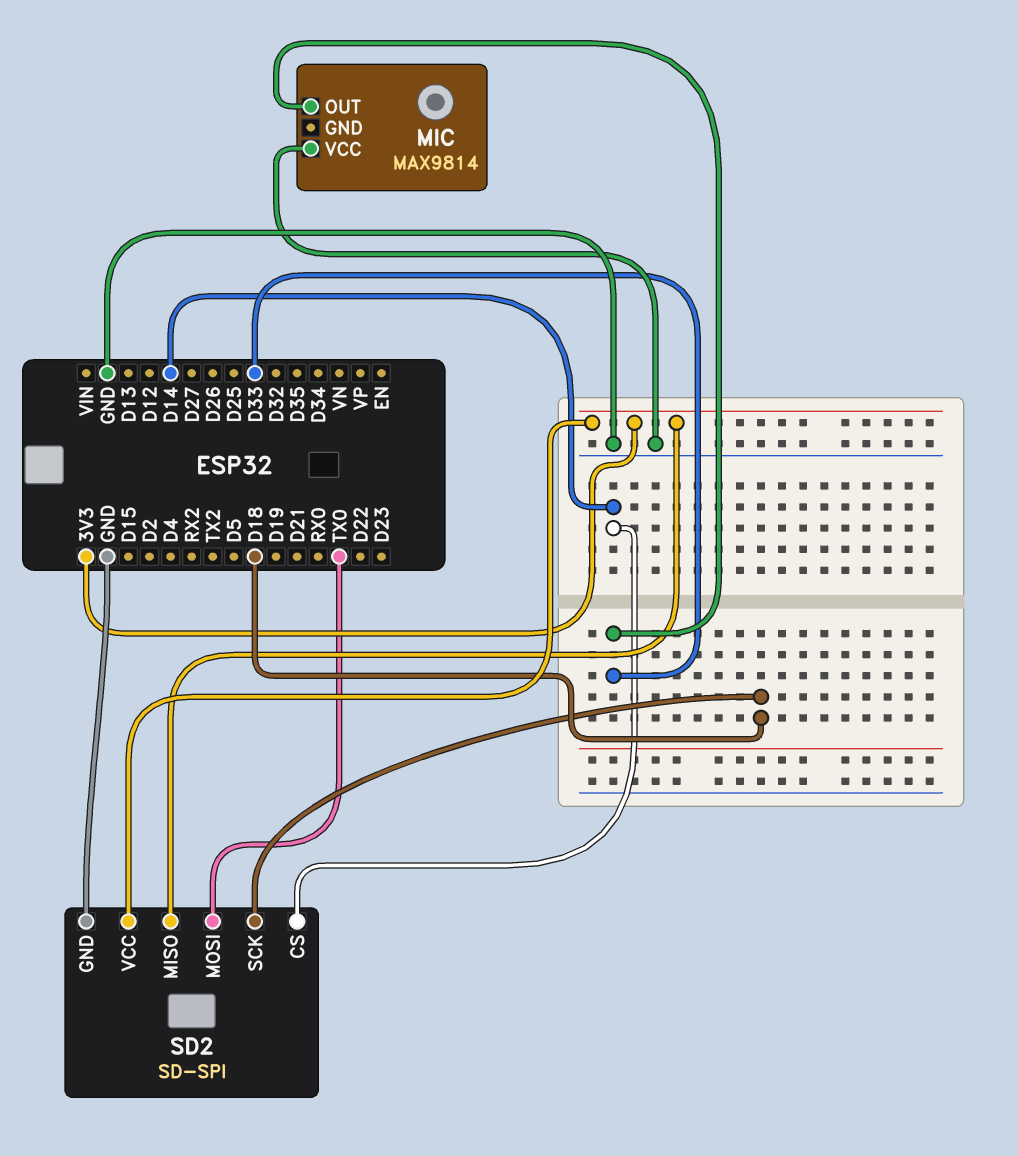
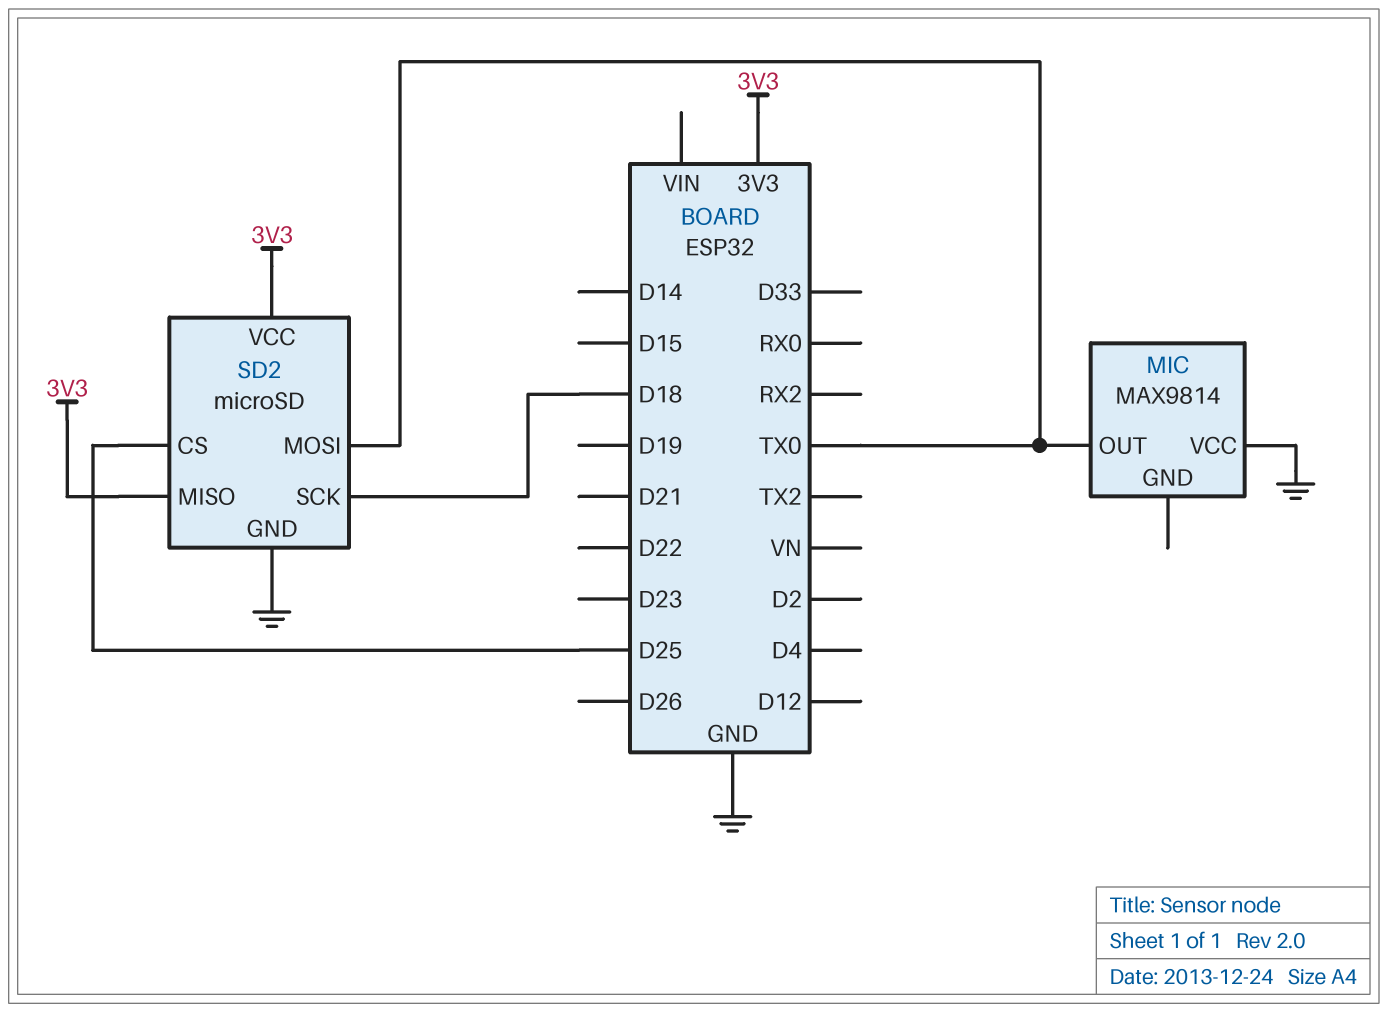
MIC pin OUT: D33 -> TX0
SD2: SD-SPI -> microSD
SD2 pin CS: D14 -> D25

